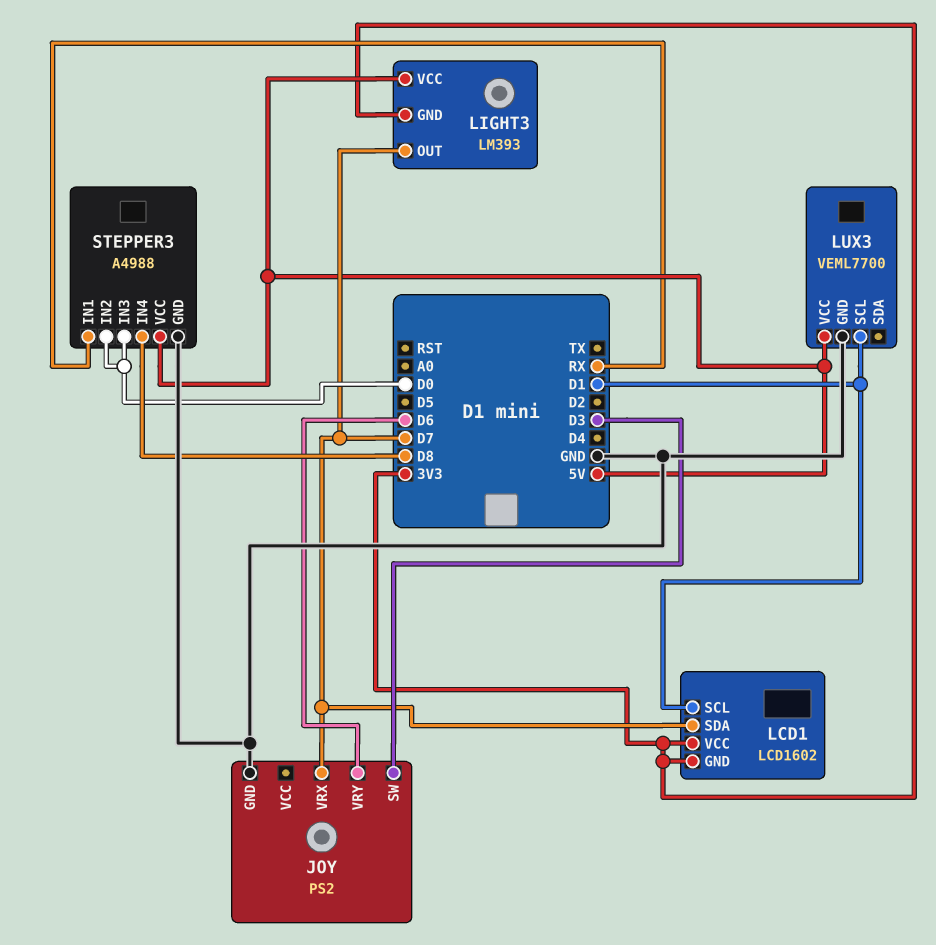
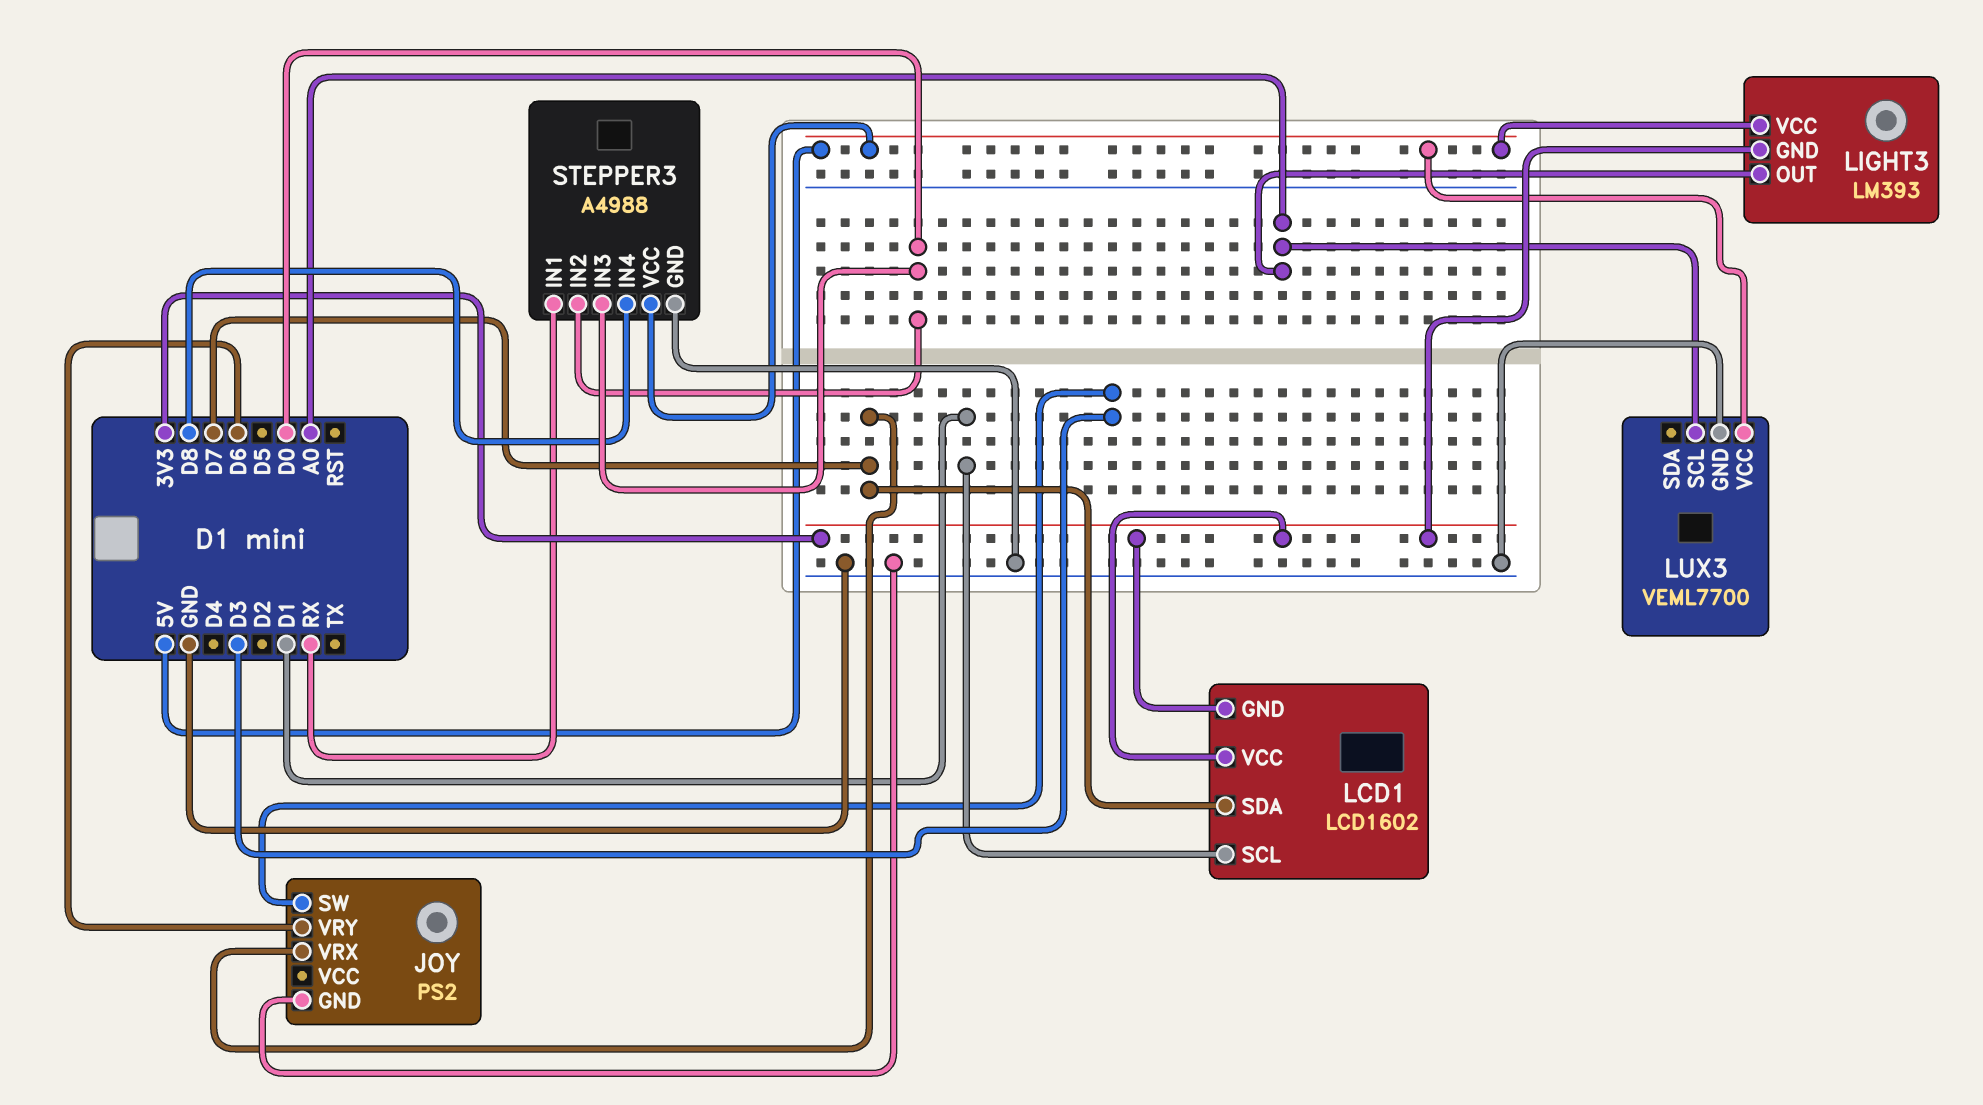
LIGHT3 pin OUT: D7 -> A0
LUX3 pin SCL: D1 -> A0

